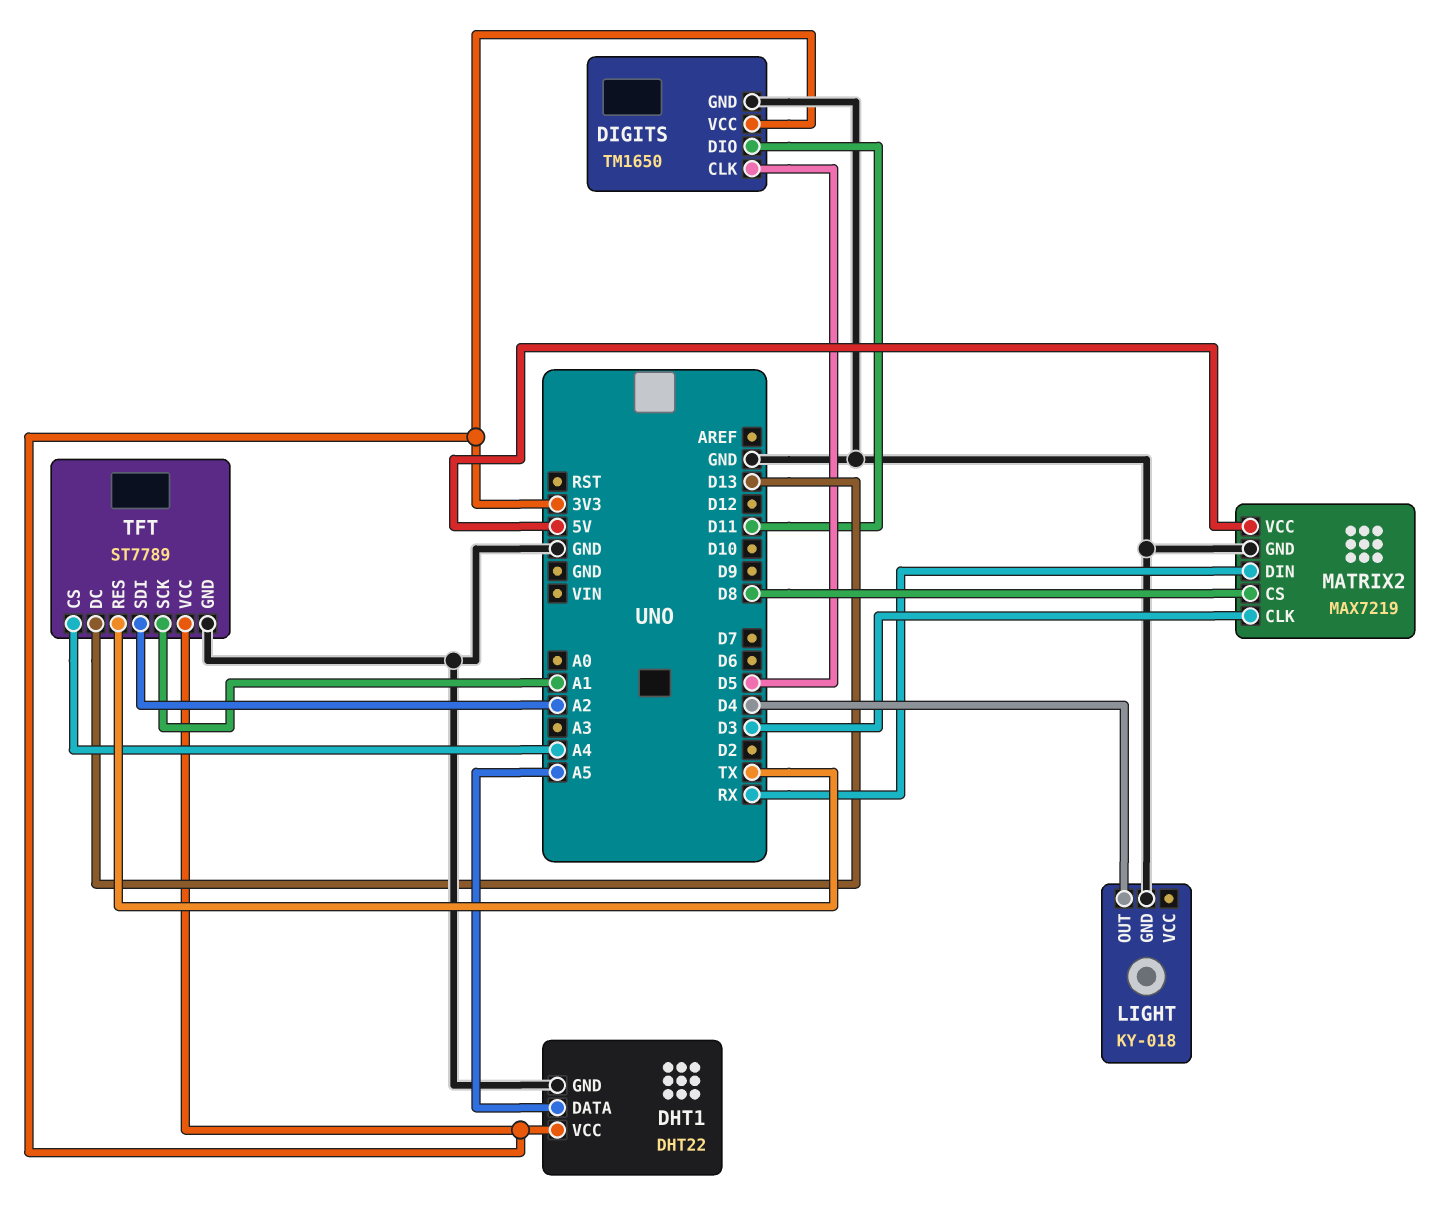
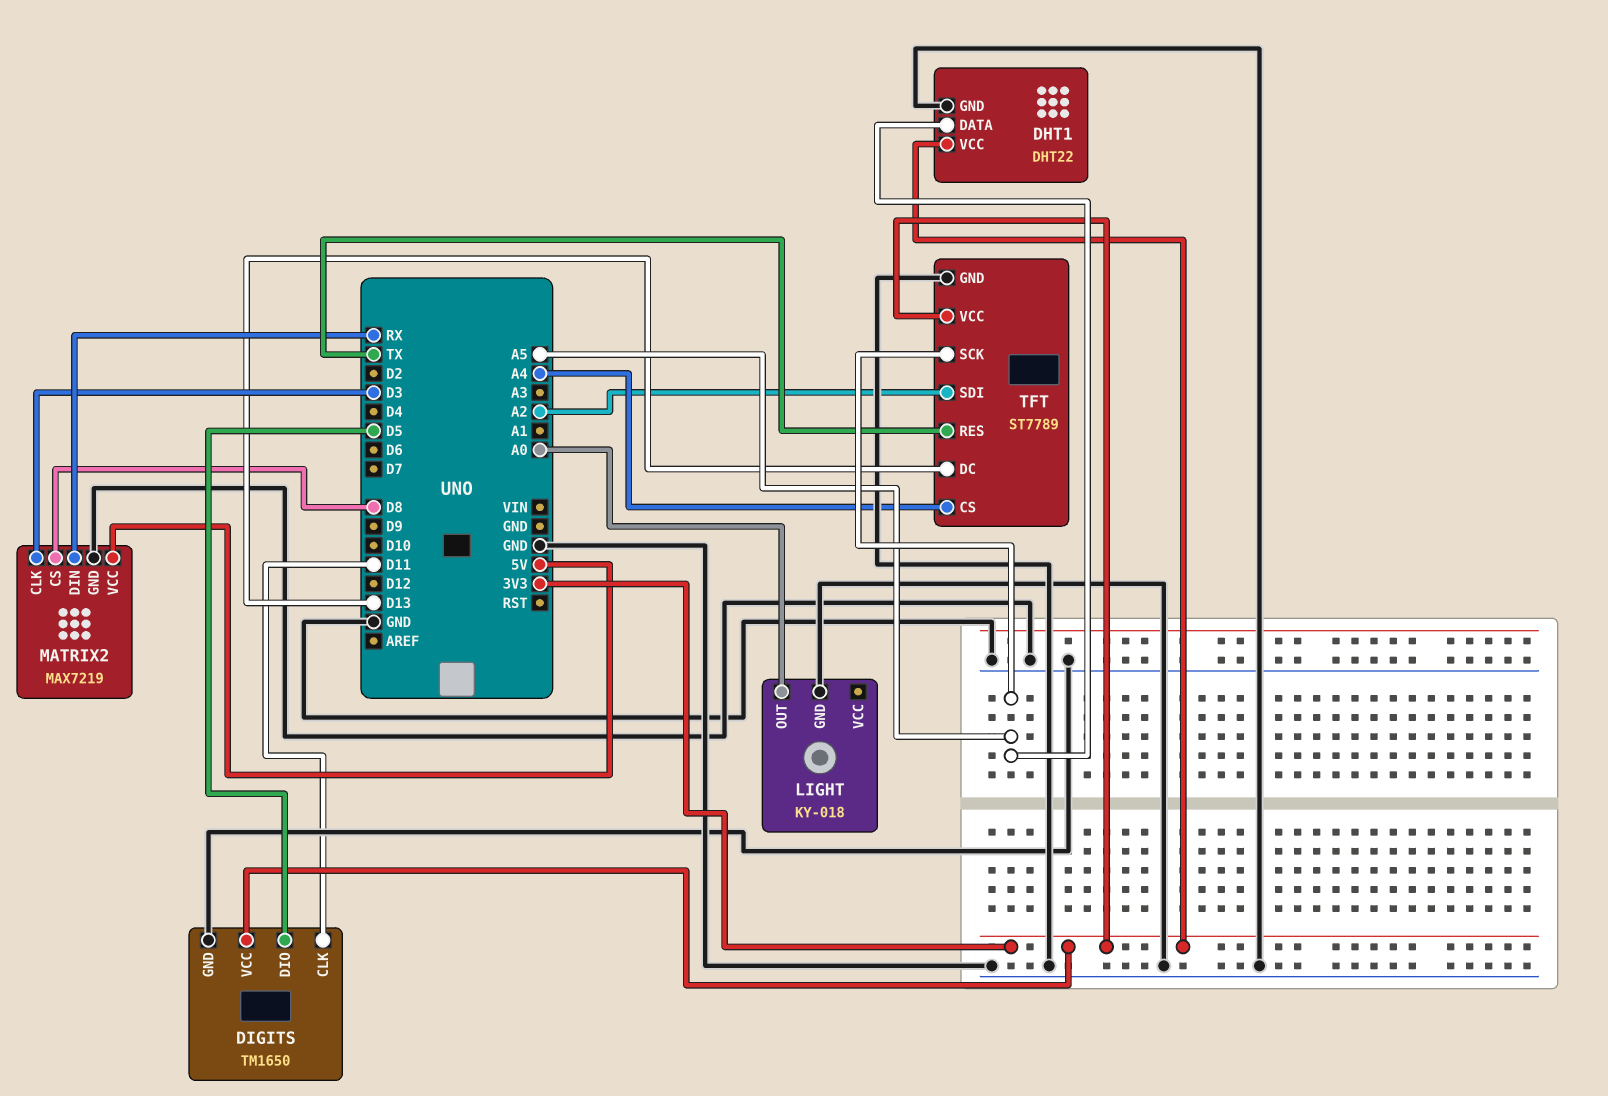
DIGITS pin CLK: D5 -> D11
DIGITS pin DIO: D11 -> D5
LIGHT pin OUT: D4 -> A0
TFT pin SCK: A1 -> A5

